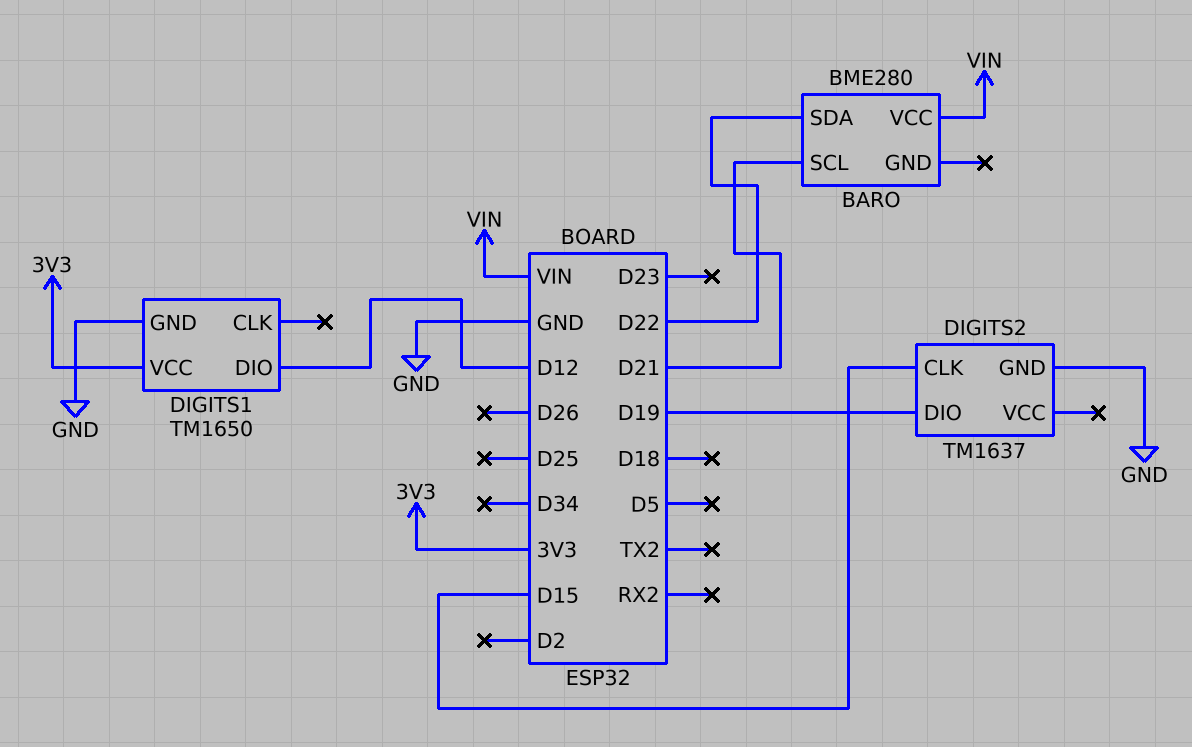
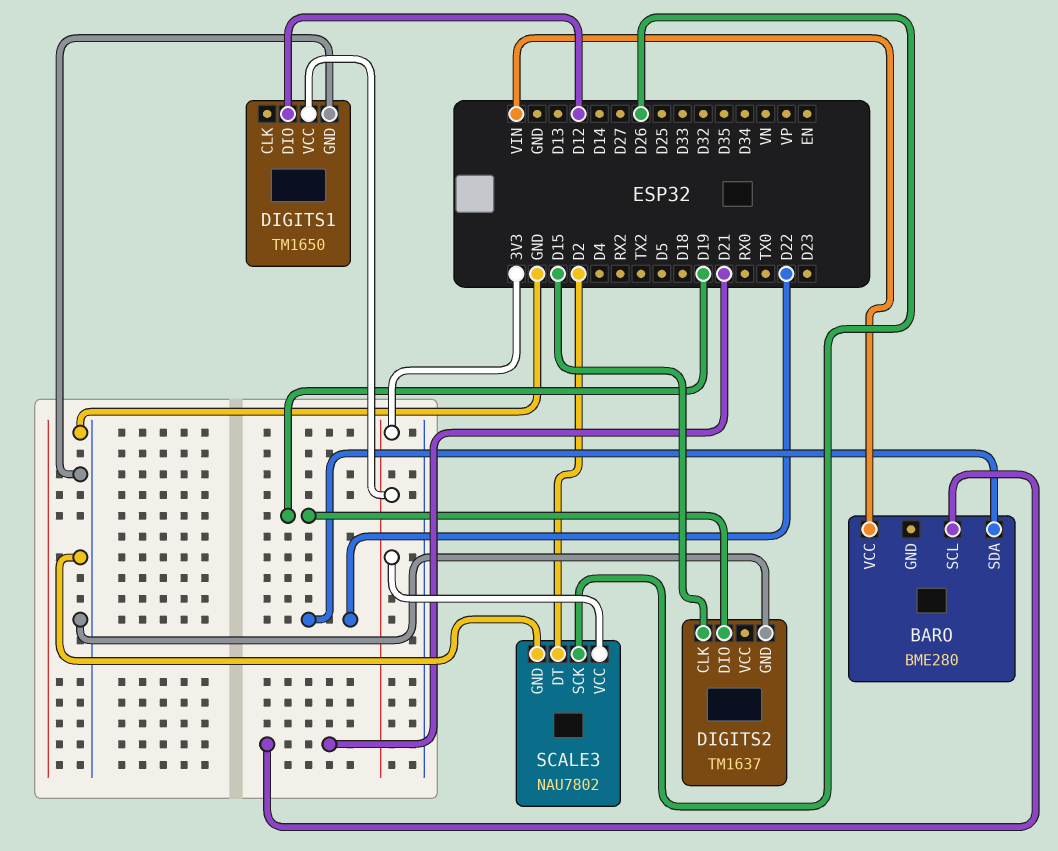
SCALE3: none -> NAU7802
SCALE3 pin DT: none -> D2
SCALE3 pin GND: none -> GND
SCALE3 pin SCK: none -> D26
SCALE3 pin VCC: none -> 3V3

